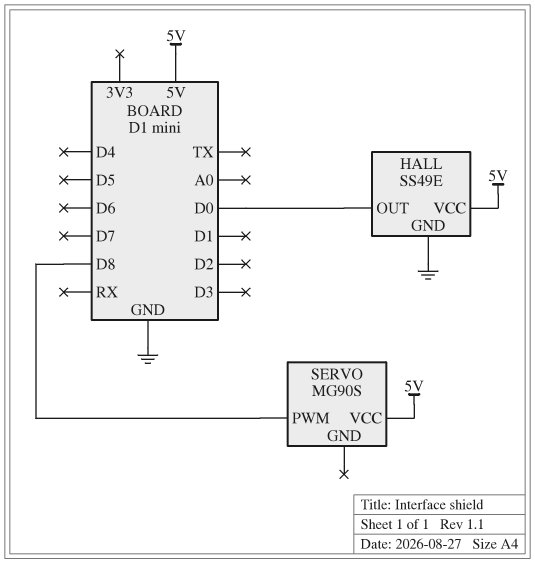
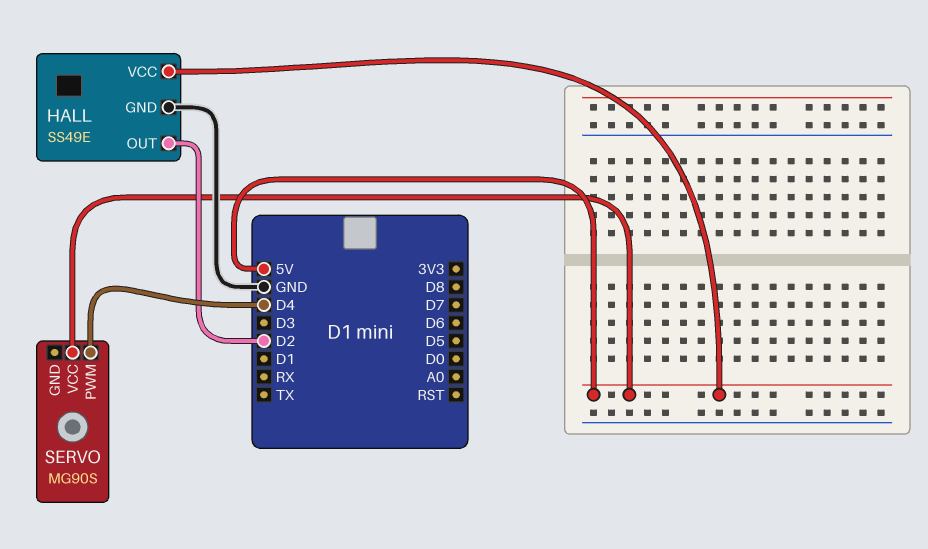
HALL pin OUT: D0 -> D2
SERVO pin PWM: D8 -> D4

